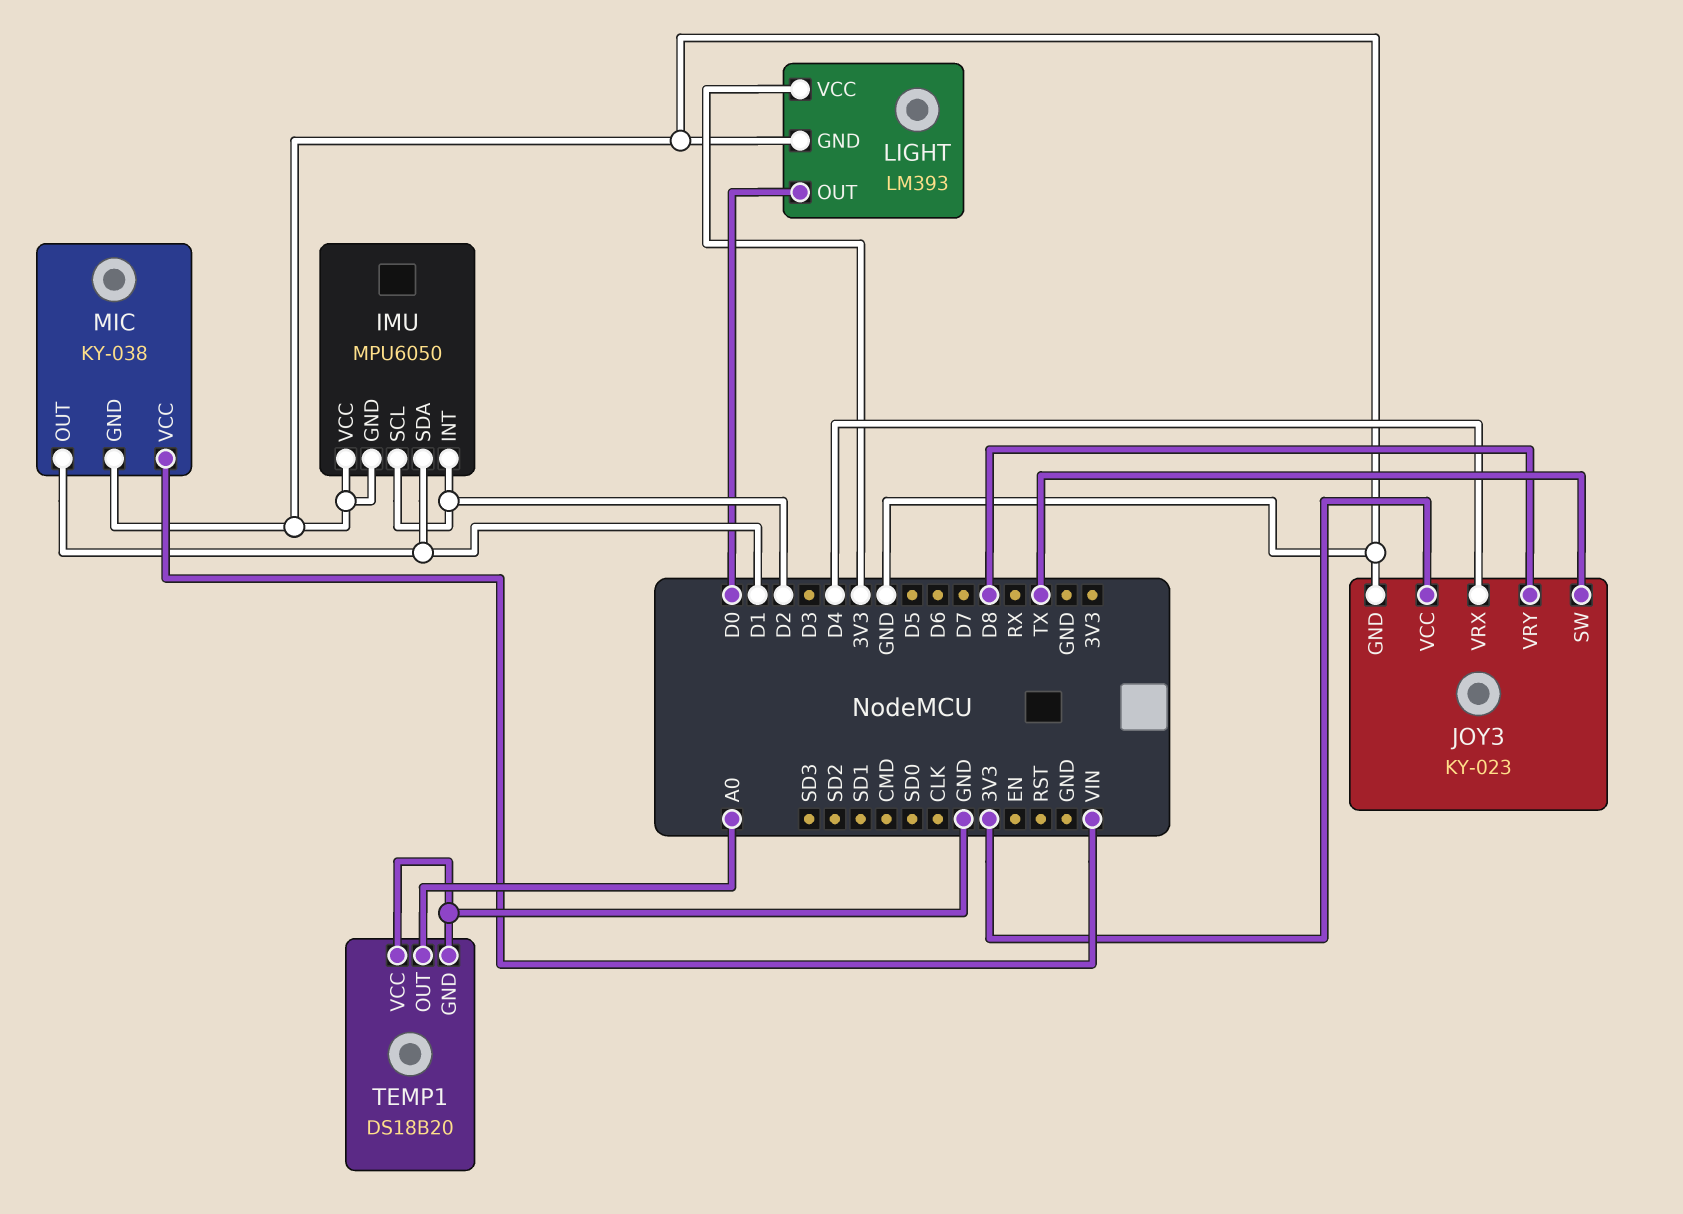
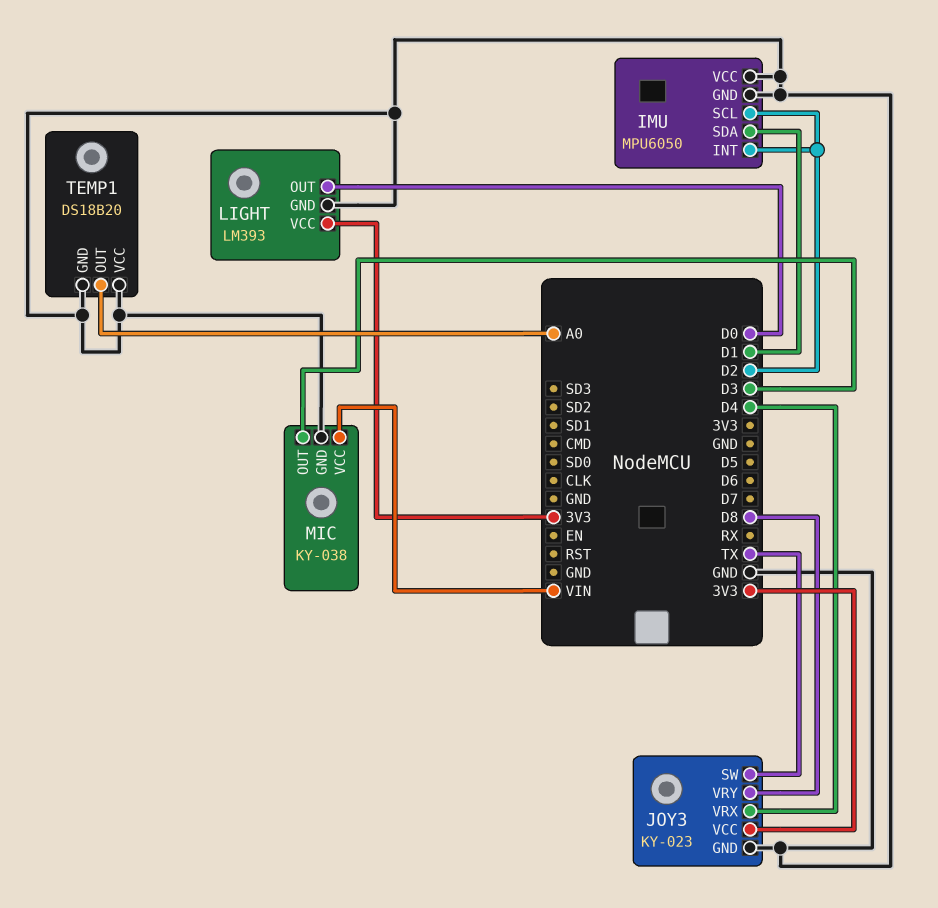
MIC pin OUT: D1 -> D3

